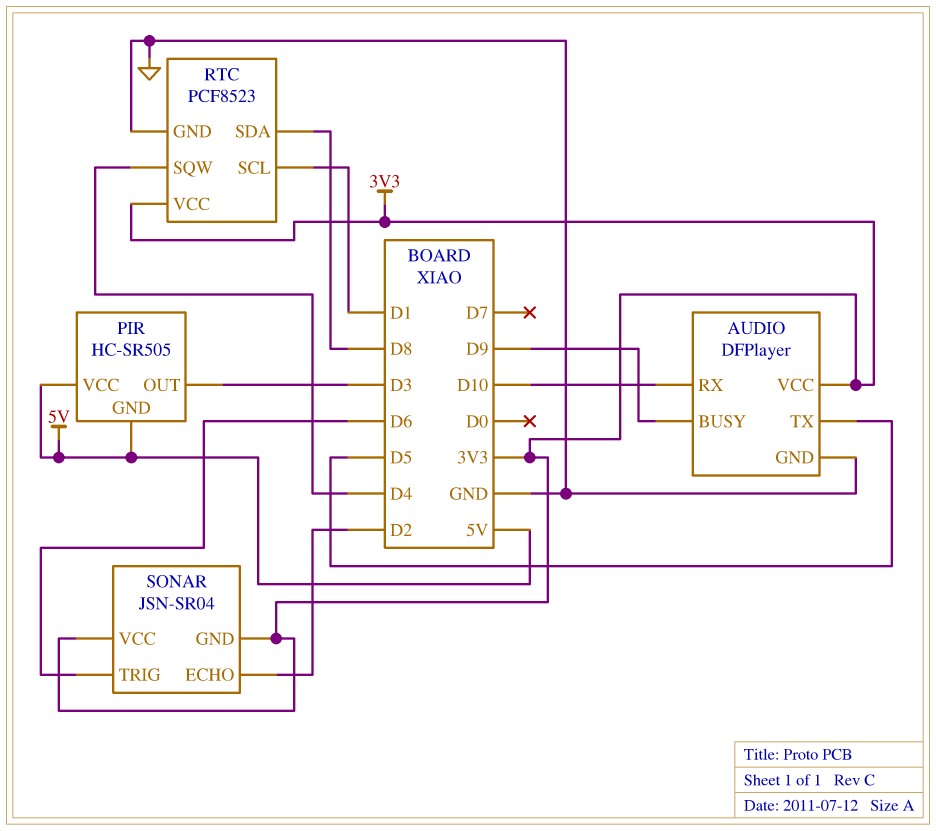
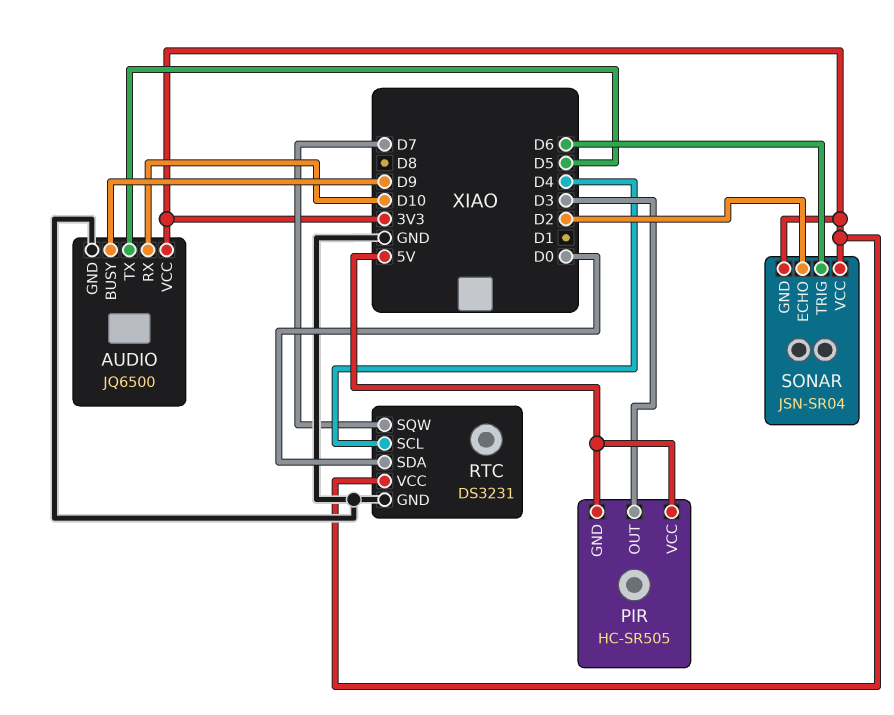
AUDIO: DFPlayer -> JQ6500
RTC: PCF8523 -> DS3231
RTC pin SCL: D1 -> D4
RTC pin SDA: D8 -> D0
RTC pin SQW: D4 -> D7

